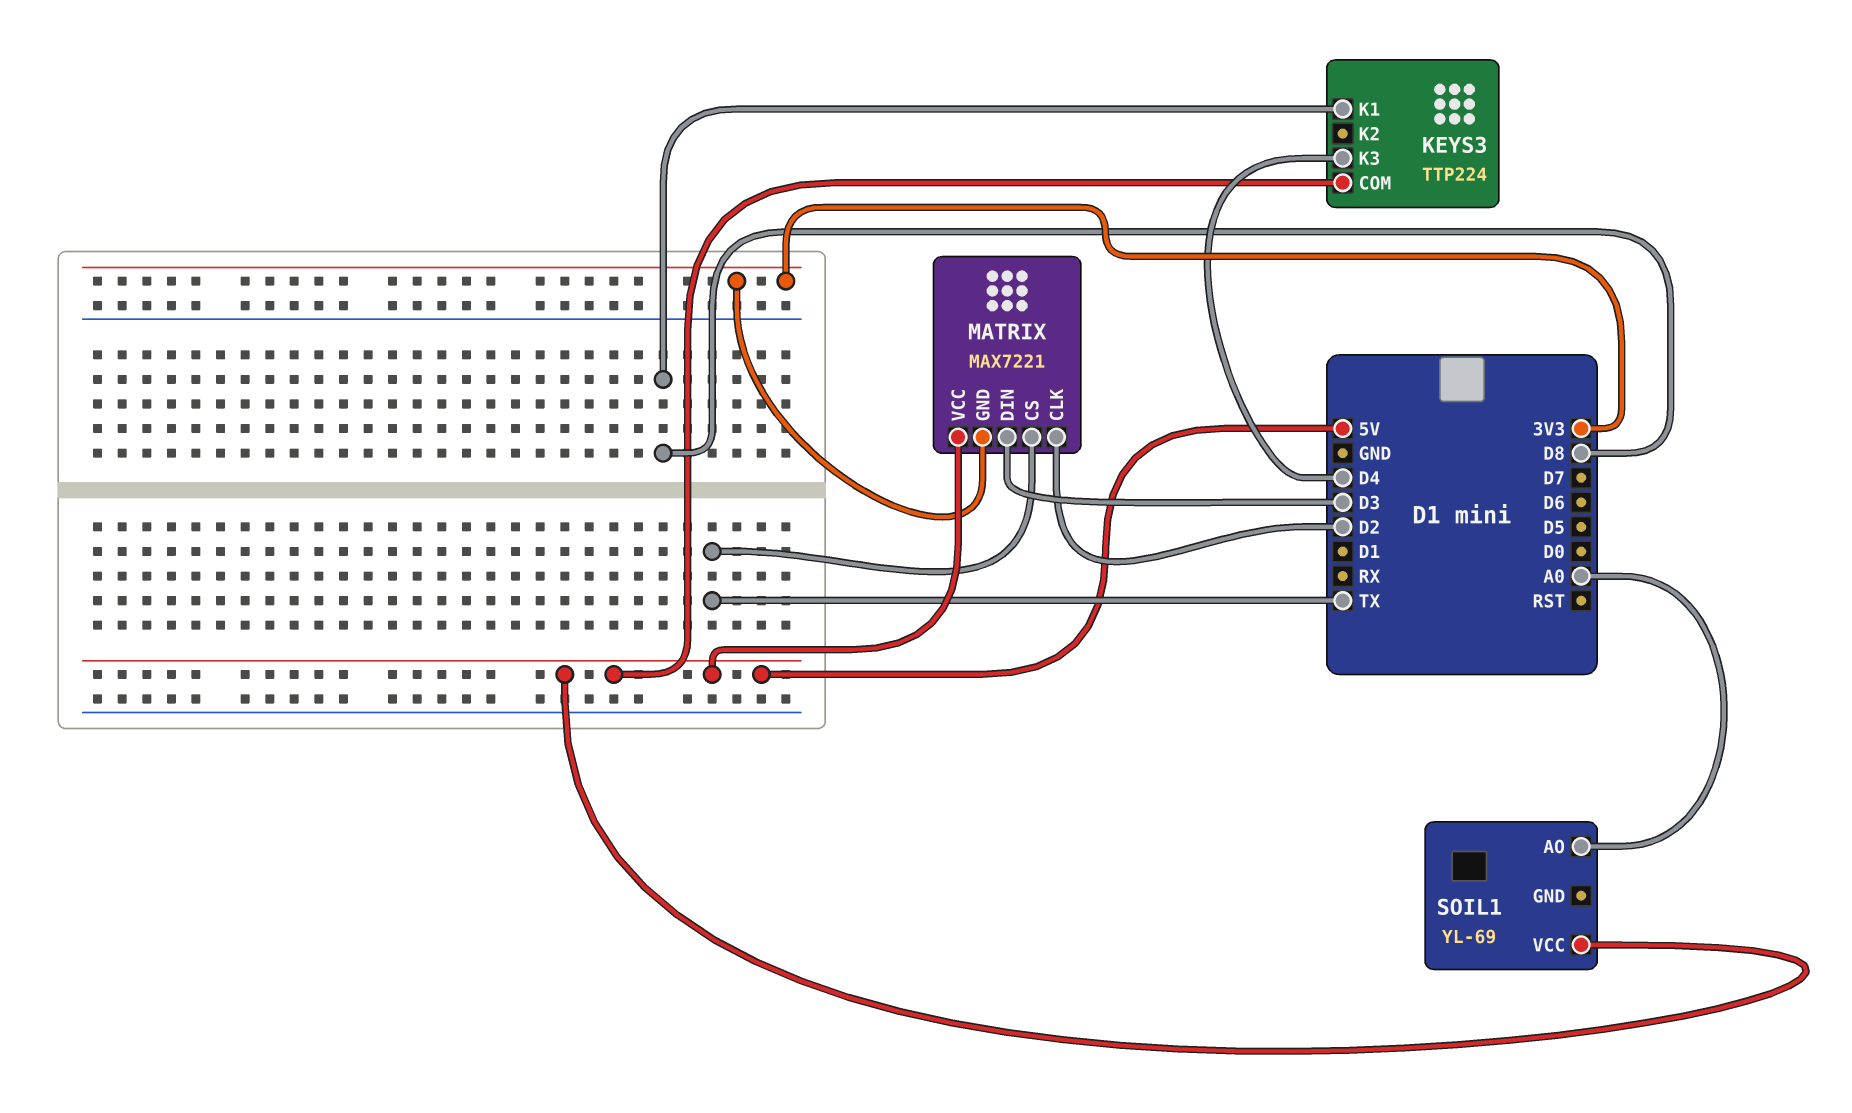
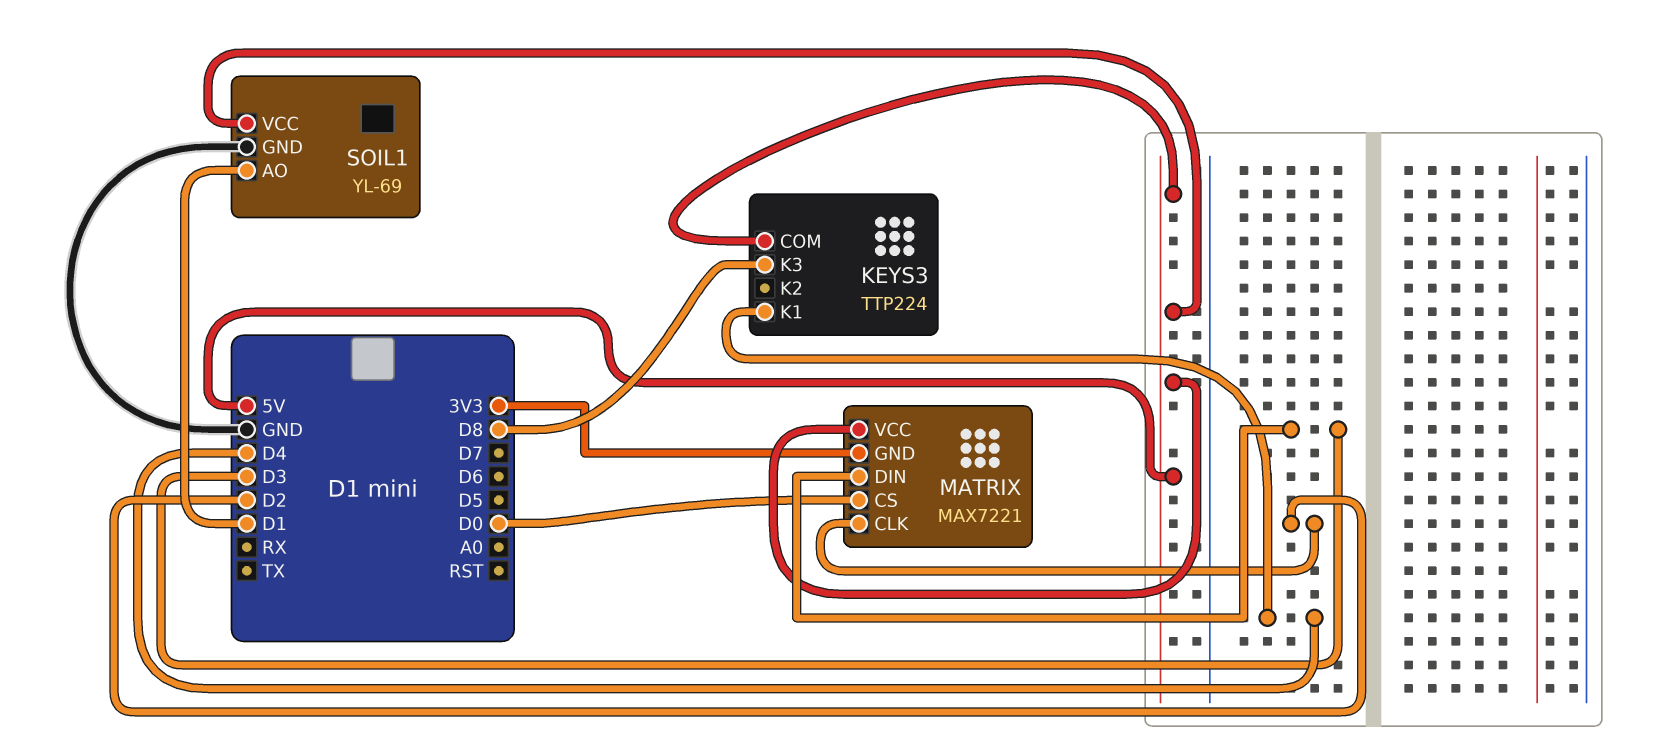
KEYS3 pin K1: D8 -> D4
KEYS3 pin K3: D4 -> D8
MATRIX pin CS: TX -> D0
SOIL1 pin AO: A0 -> D1
SOIL1 pin GND: none -> GND

